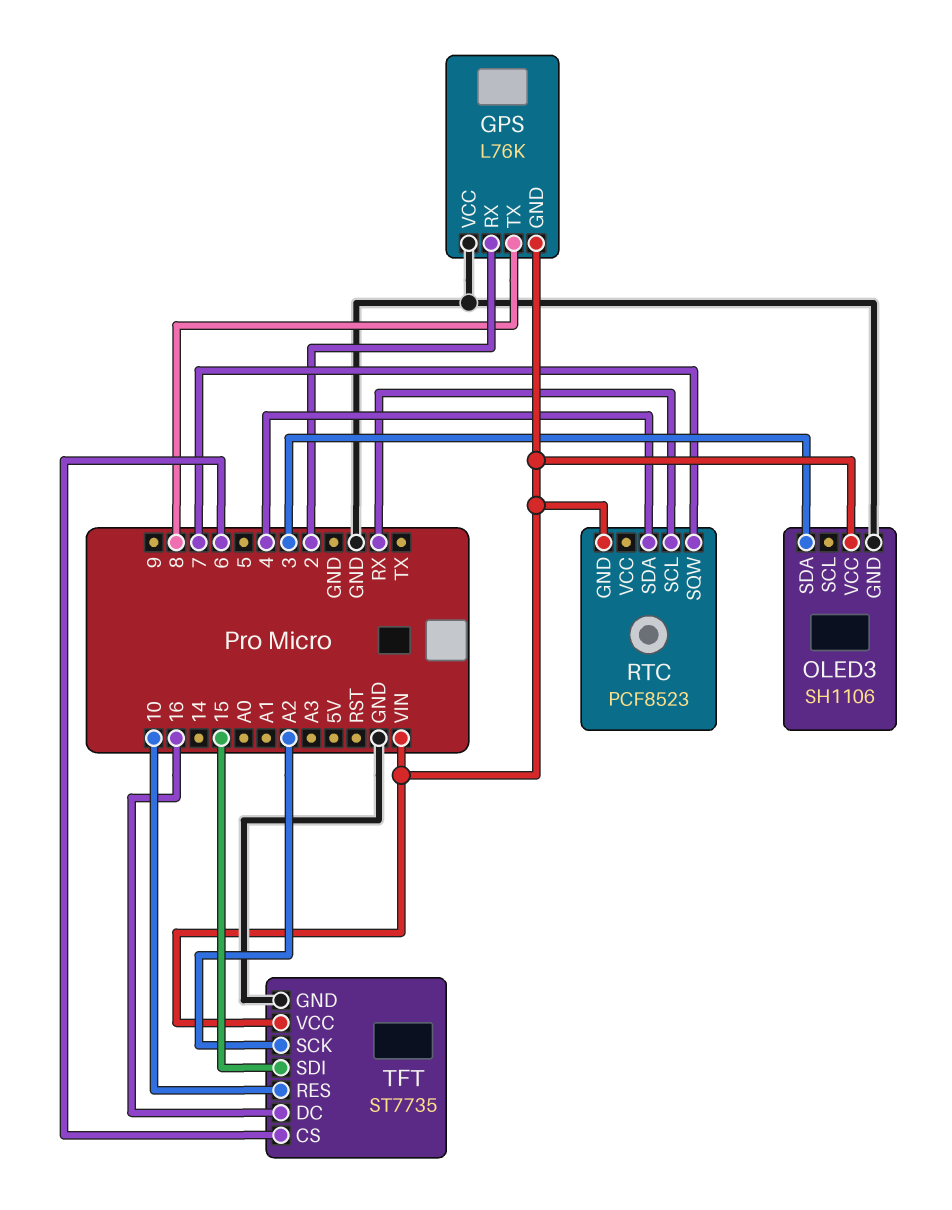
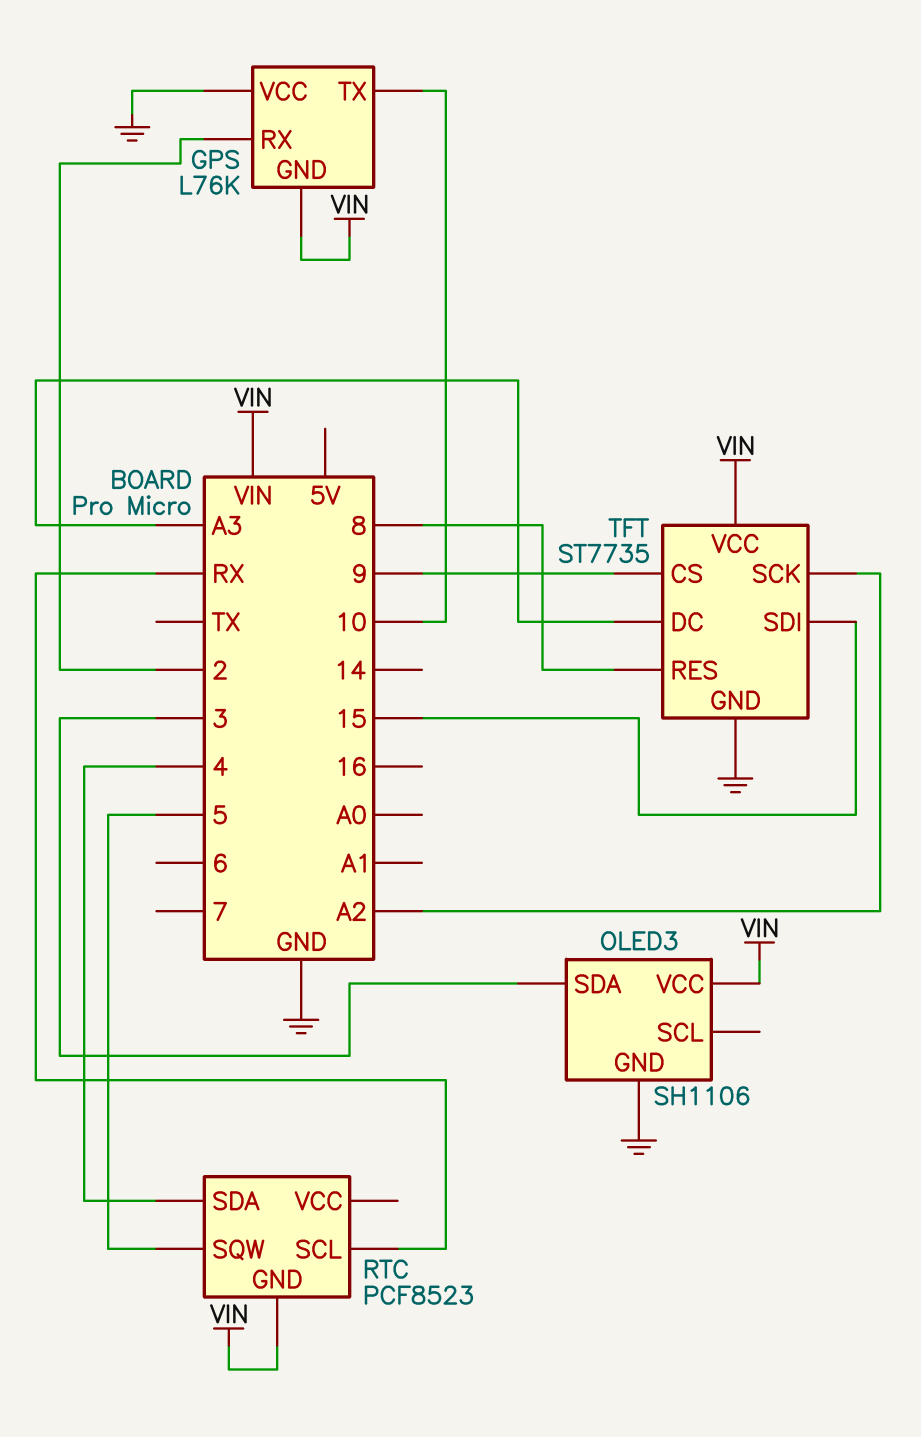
GPS pin TX: 8 -> 10
RTC pin SQW: 7 -> 5
TFT pin CS: 6 -> 9
TFT pin DC: 16 -> A3
TFT pin RES: 10 -> 8

